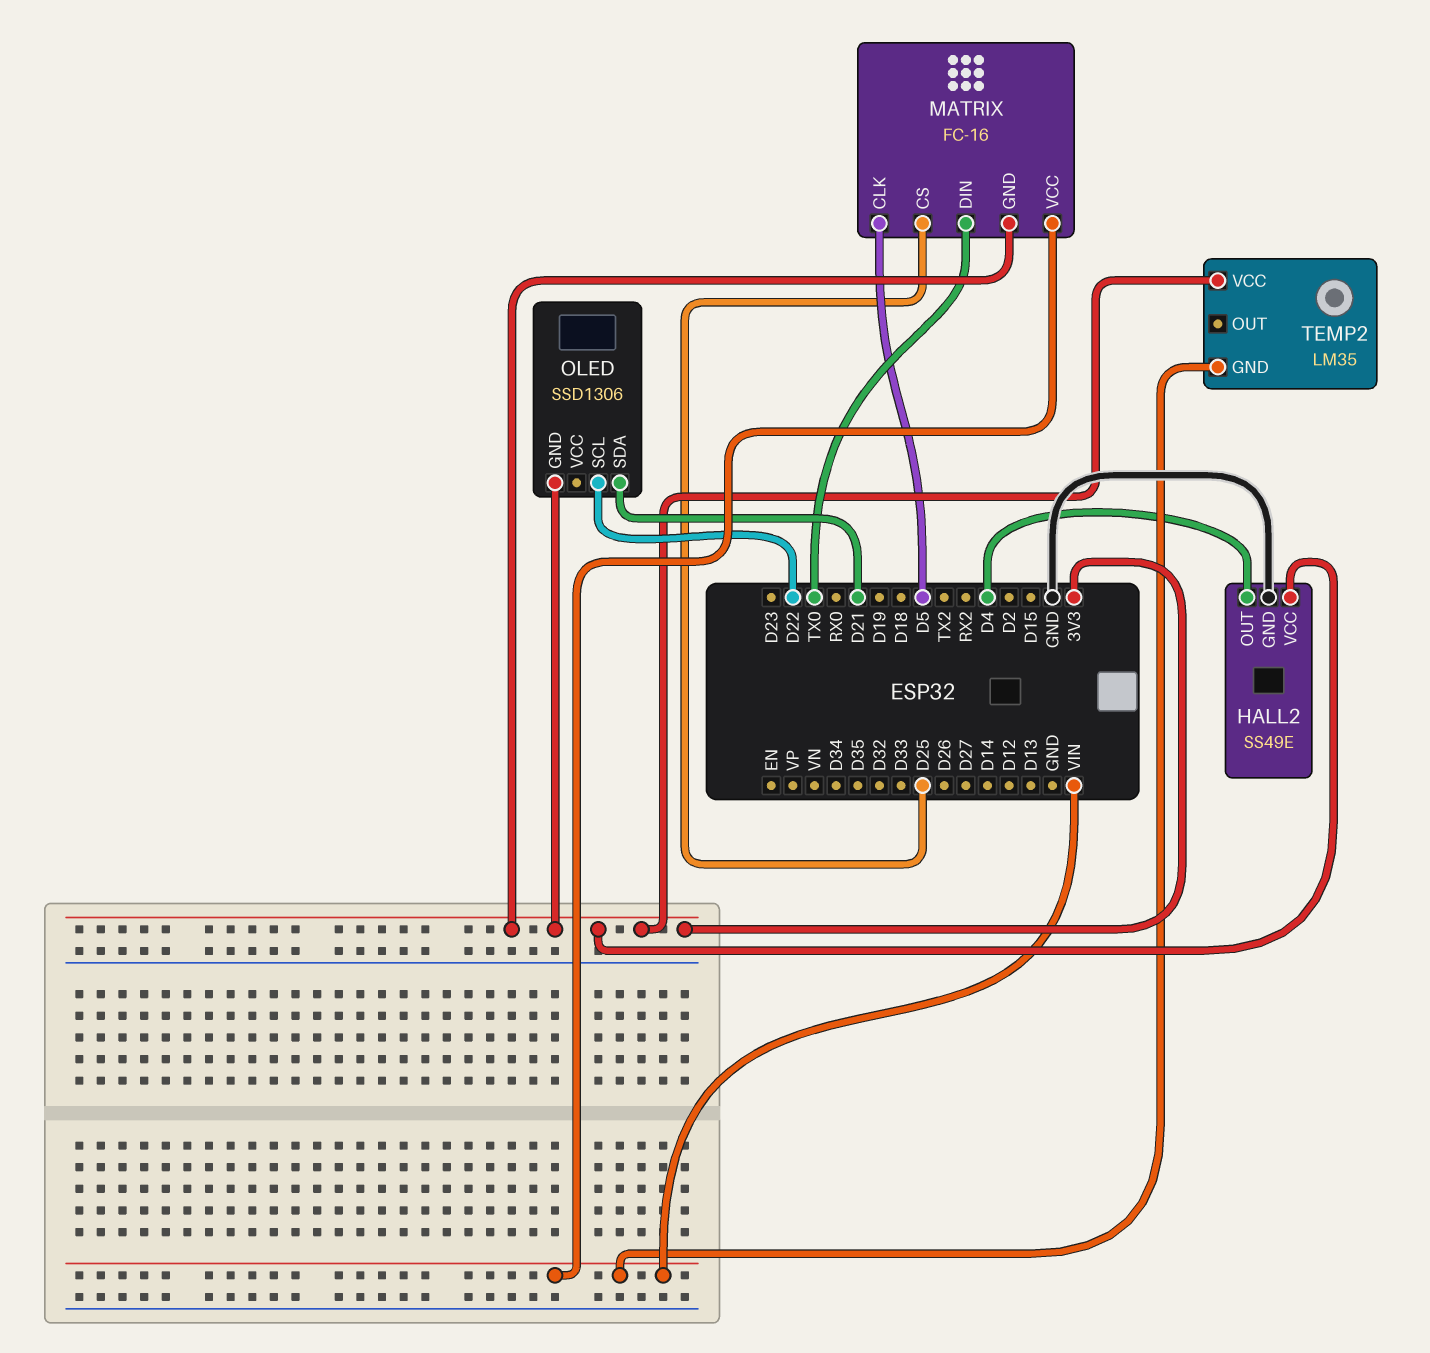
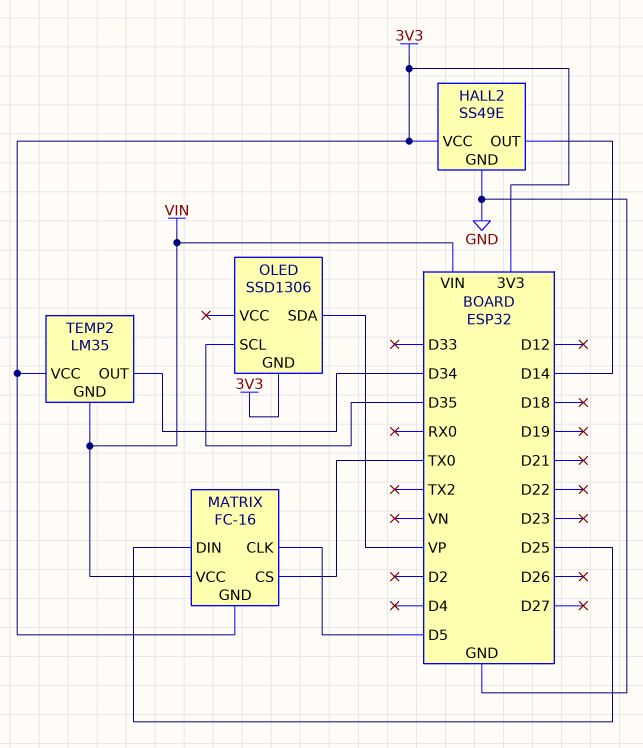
HALL2 pin OUT: D4 -> D14
MATRIX pin CS: D25 -> TX0
MATRIX pin DIN: TX0 -> D25
OLED pin SCL: D22 -> D35
OLED pin SDA: D21 -> VP
TEMP2 pin OUT: none -> D34

